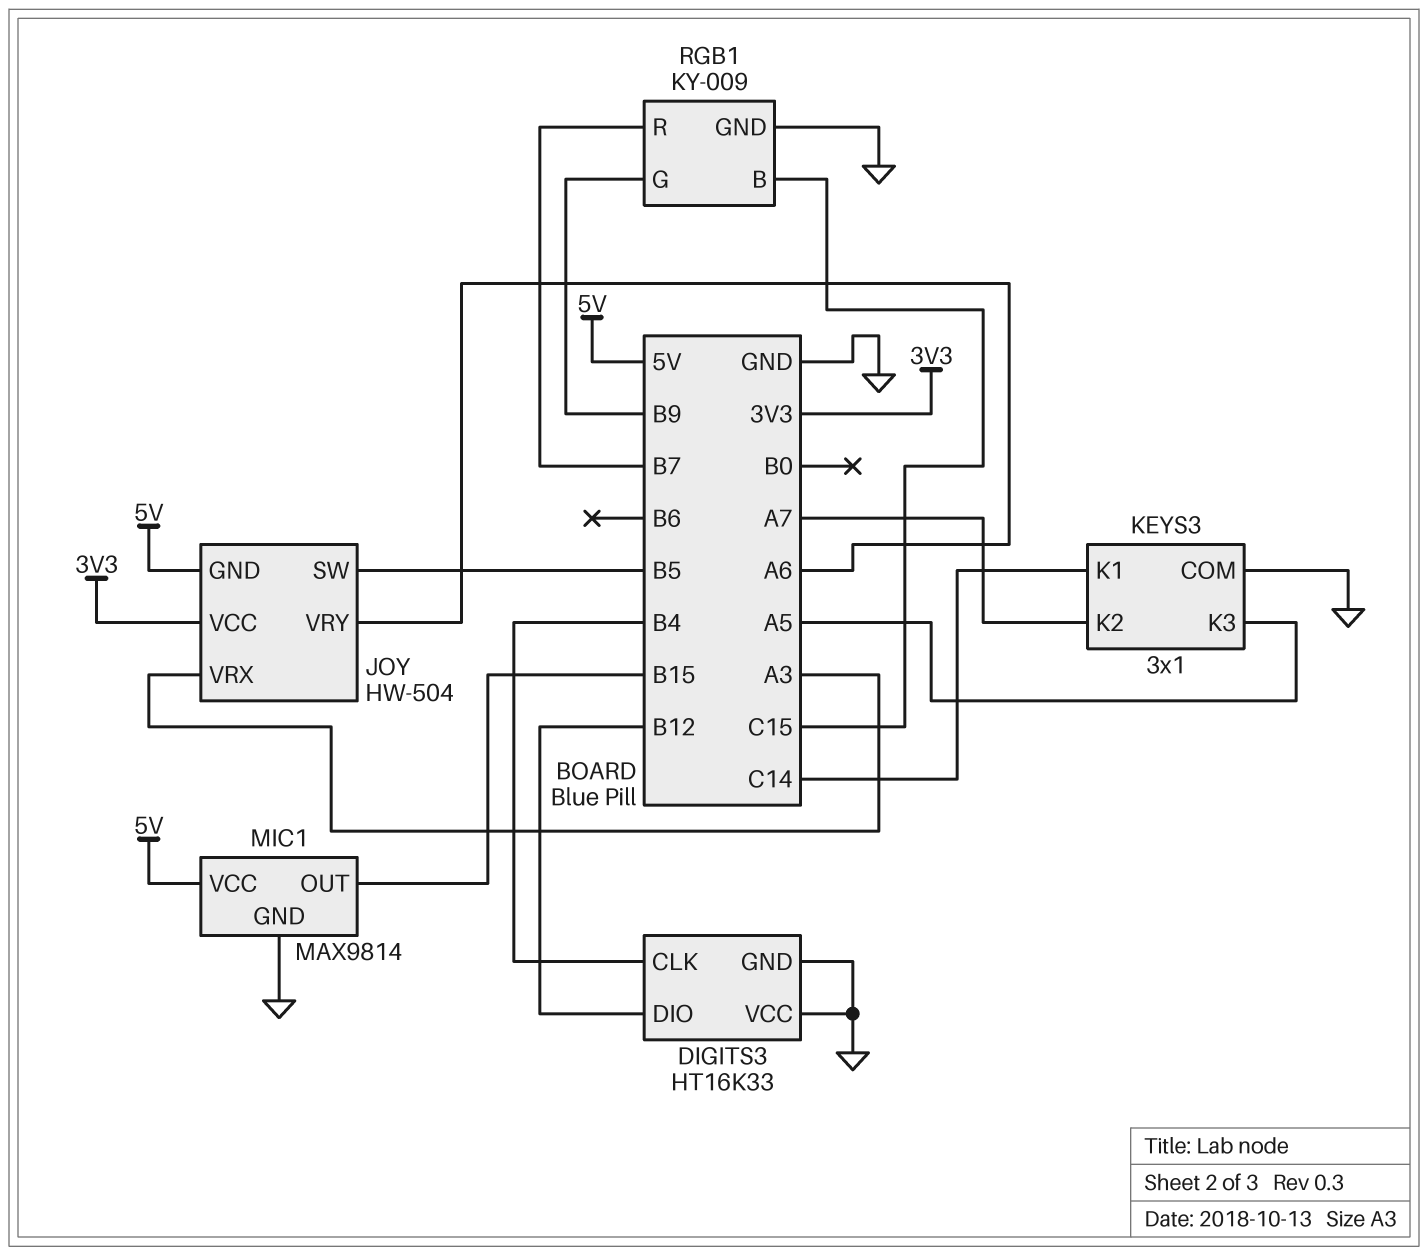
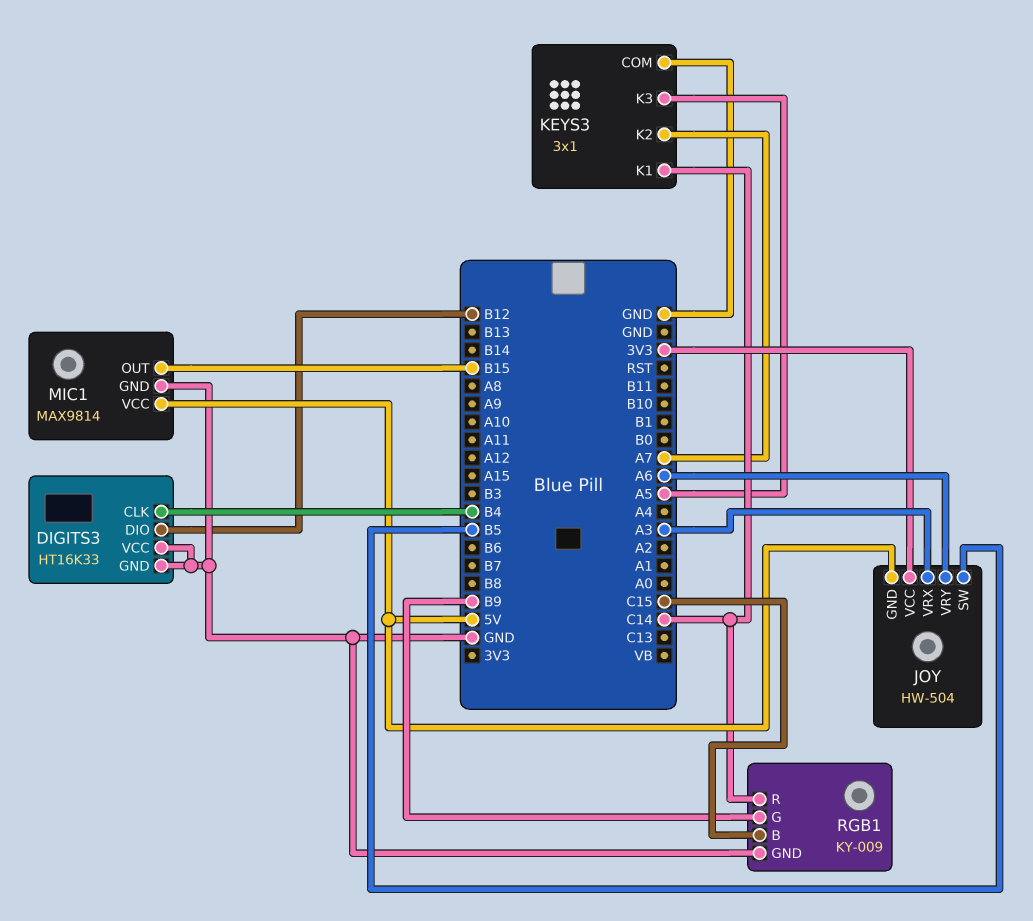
RGB1 pin R: B7 -> C14

